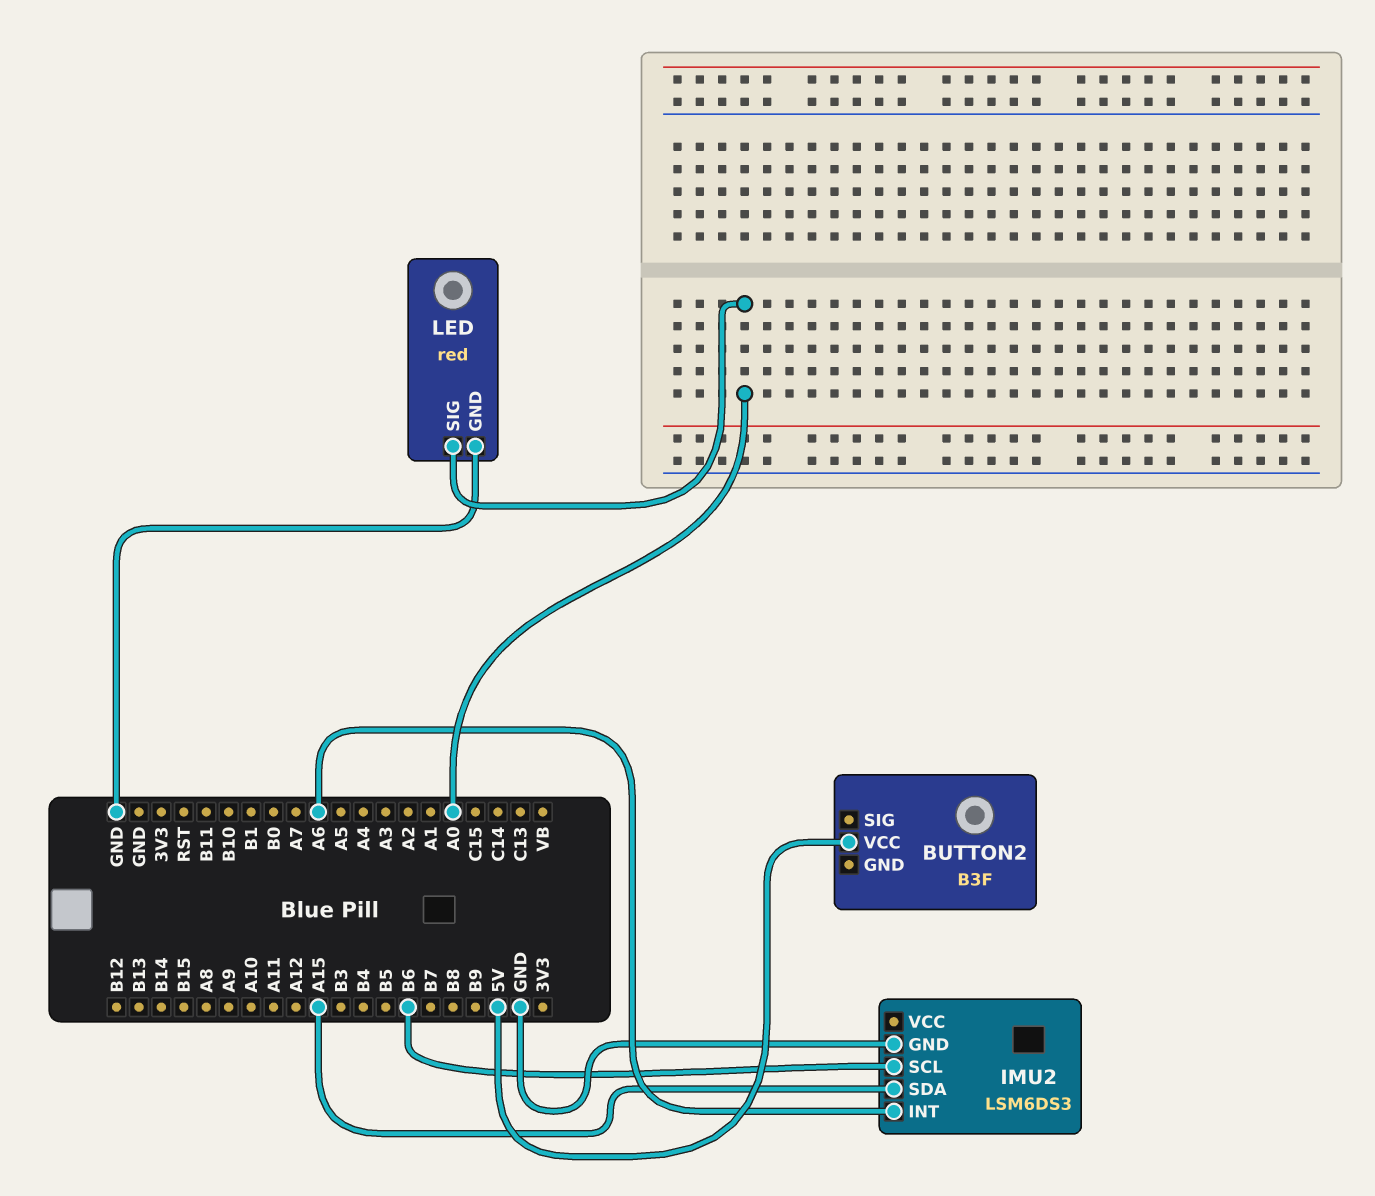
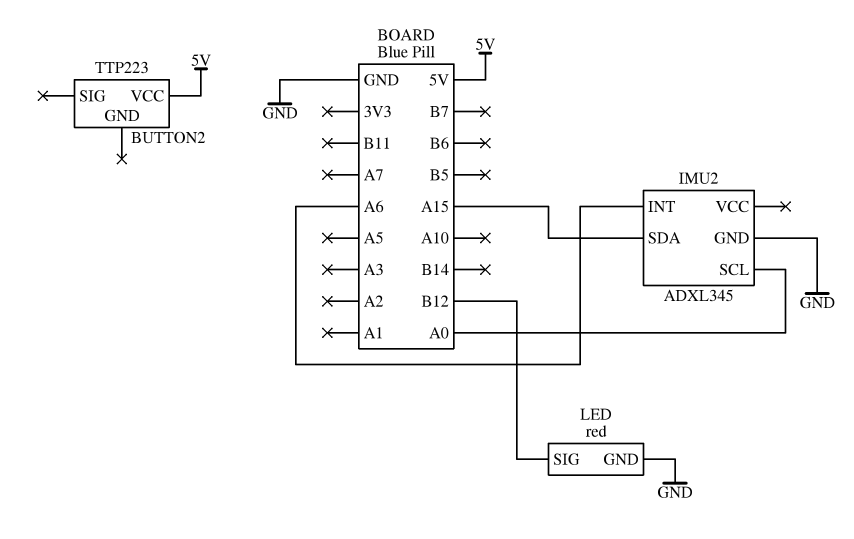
BUTTON2: B3F -> TTP223
IMU2: LSM6DS3 -> ADXL345
IMU2 pin SCL: B6 -> A0
LED pin SIG: A0 -> B12

